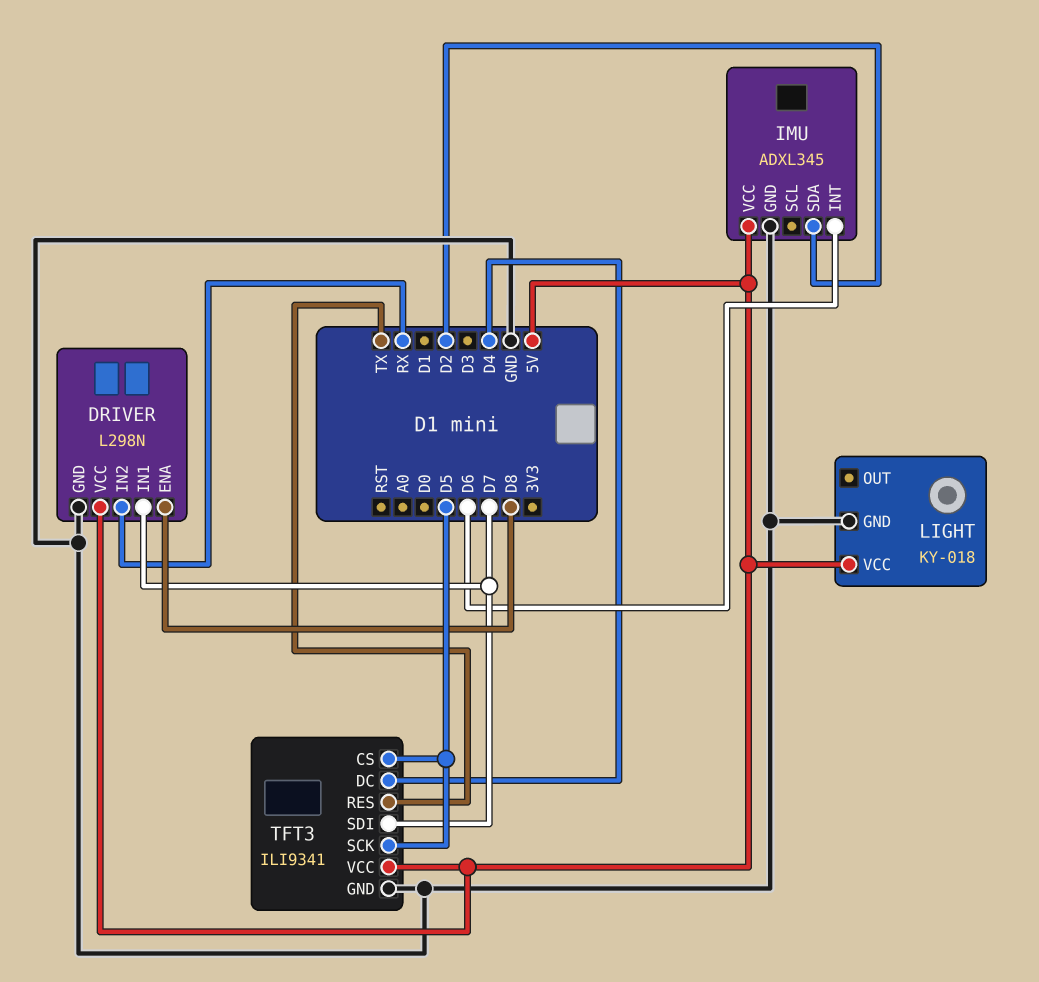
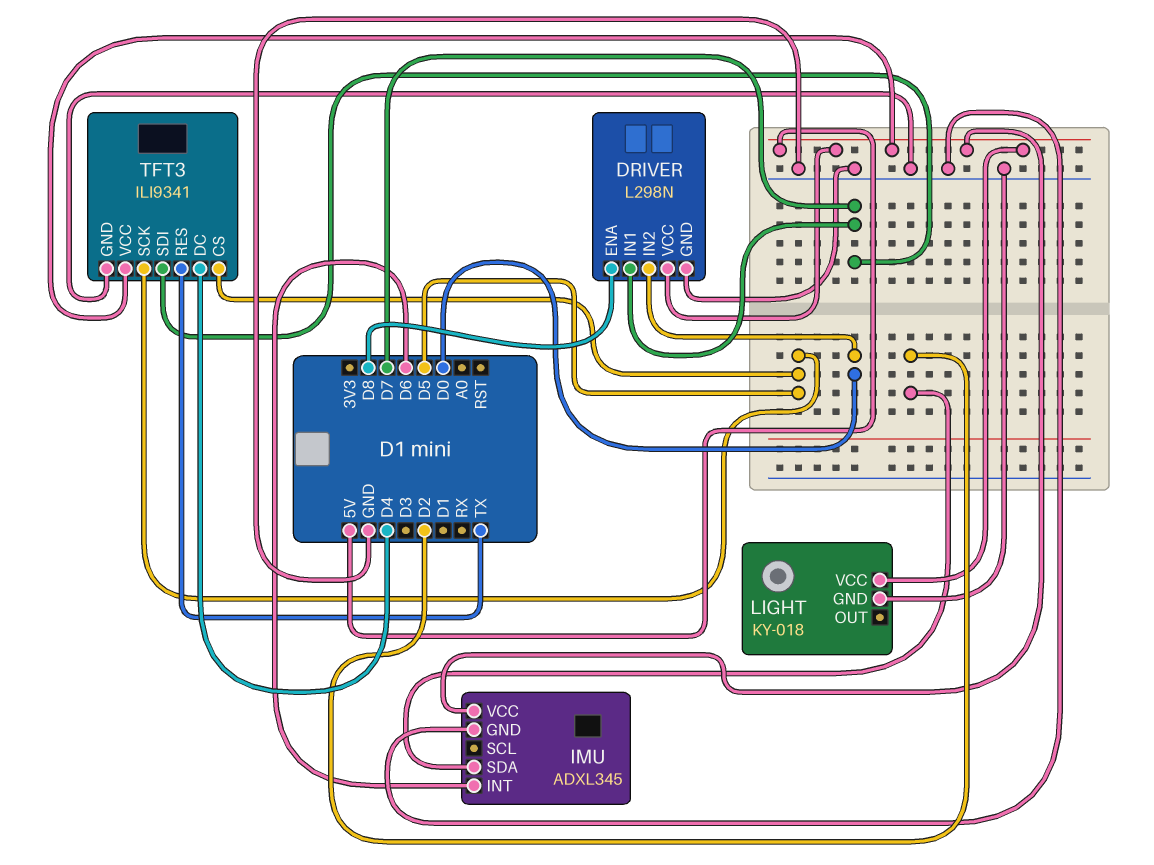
DRIVER pin IN2: RX -> D0

